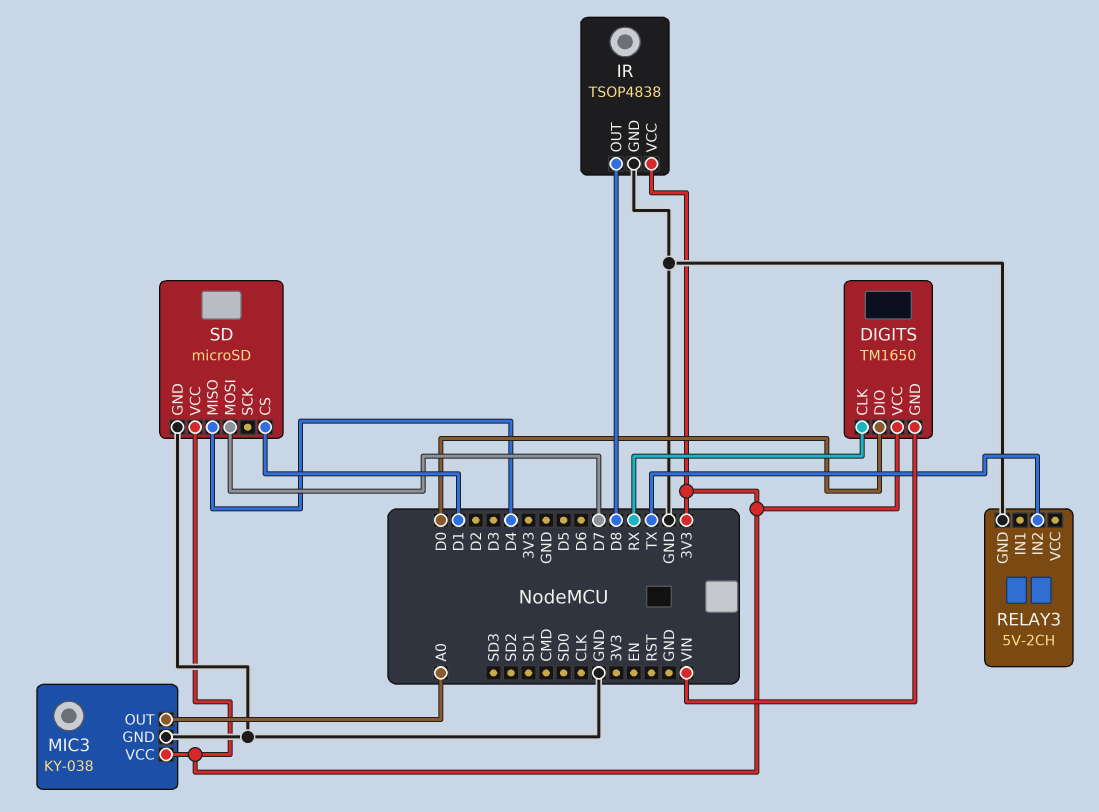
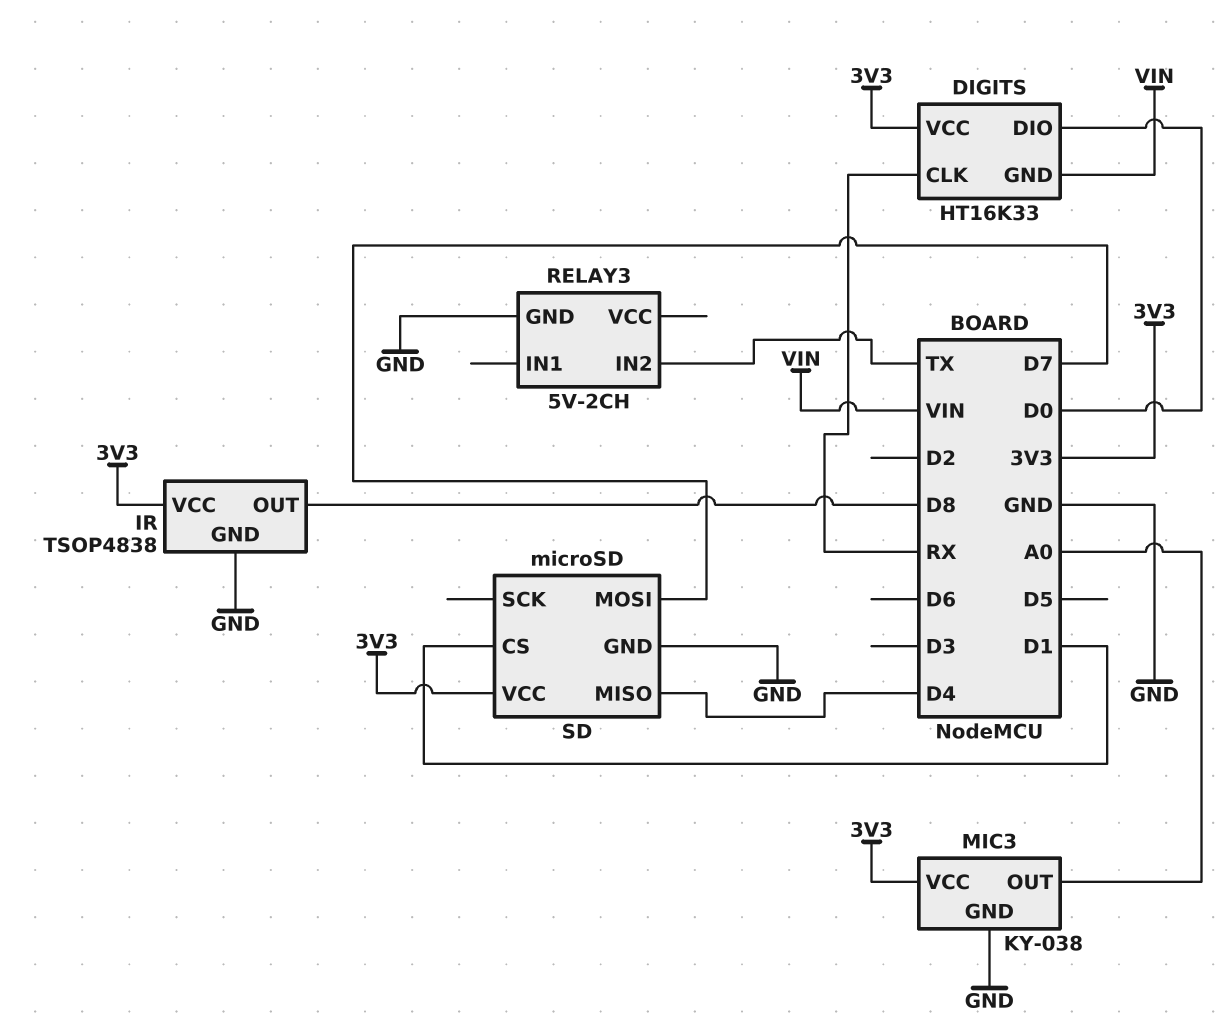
DIGITS: TM1650 -> HT16K33

